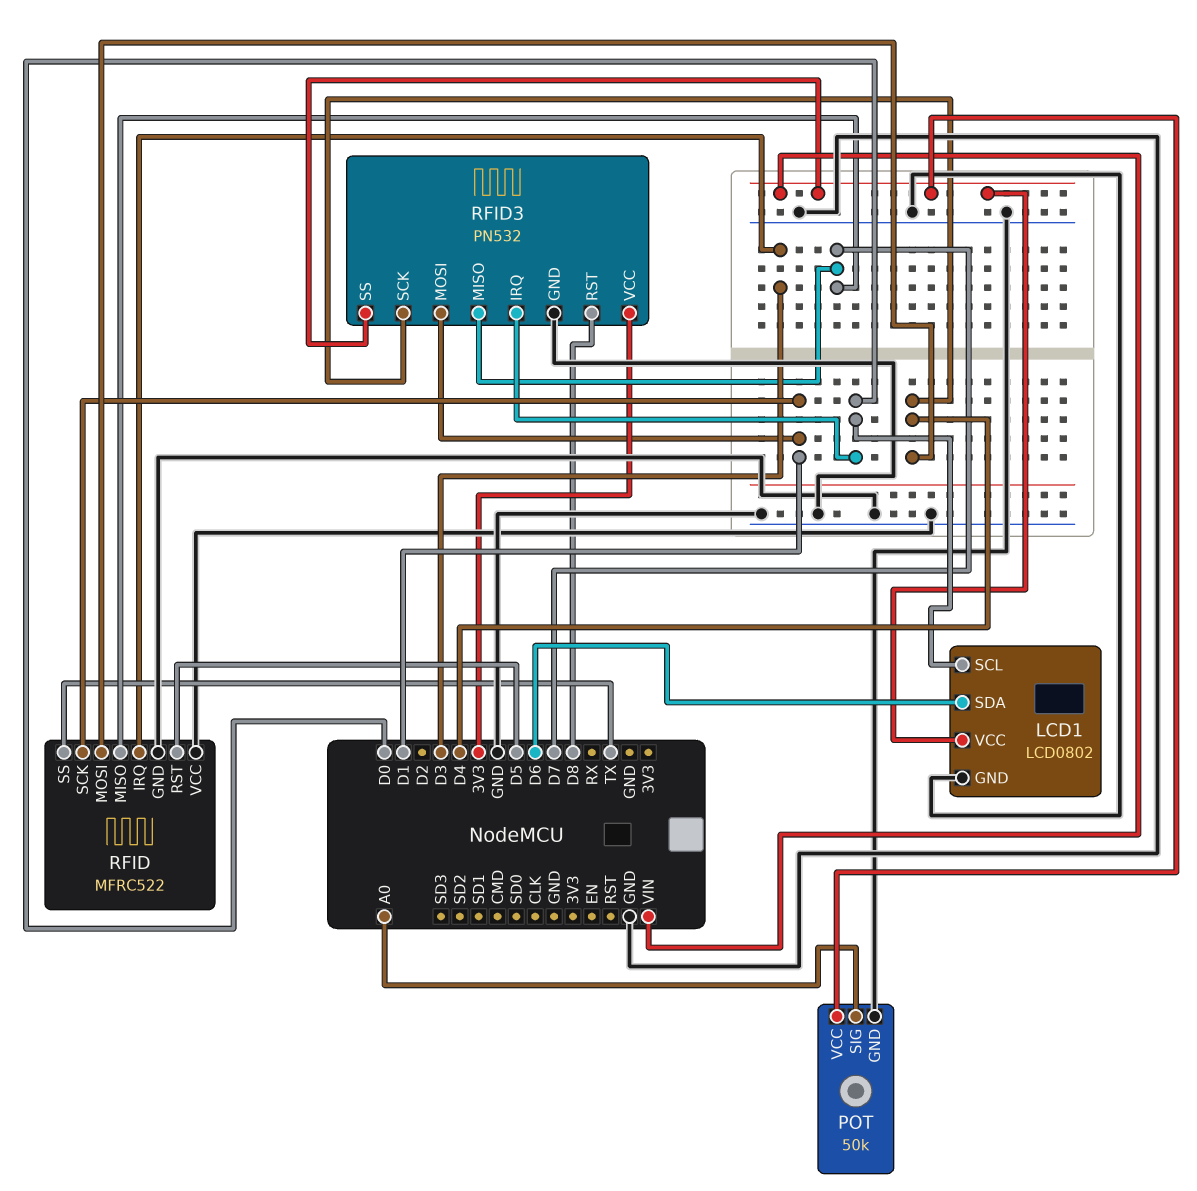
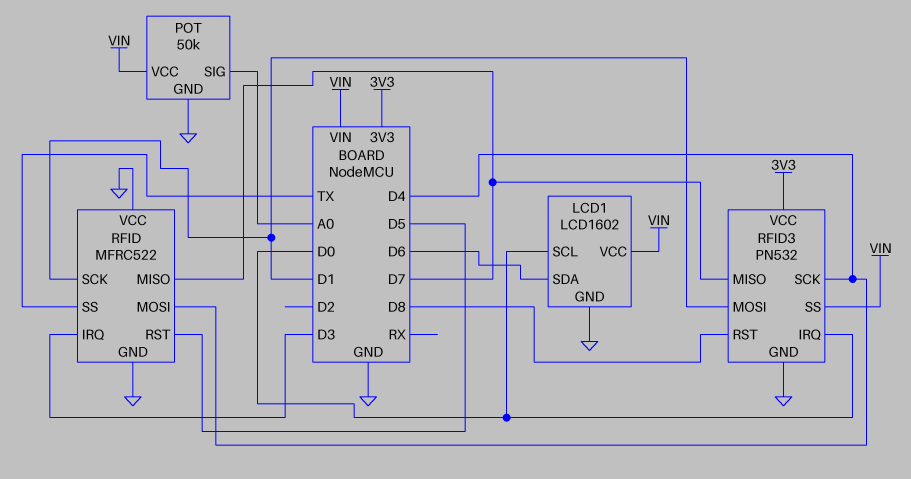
LCD1: LCD0802 -> LCD1602

